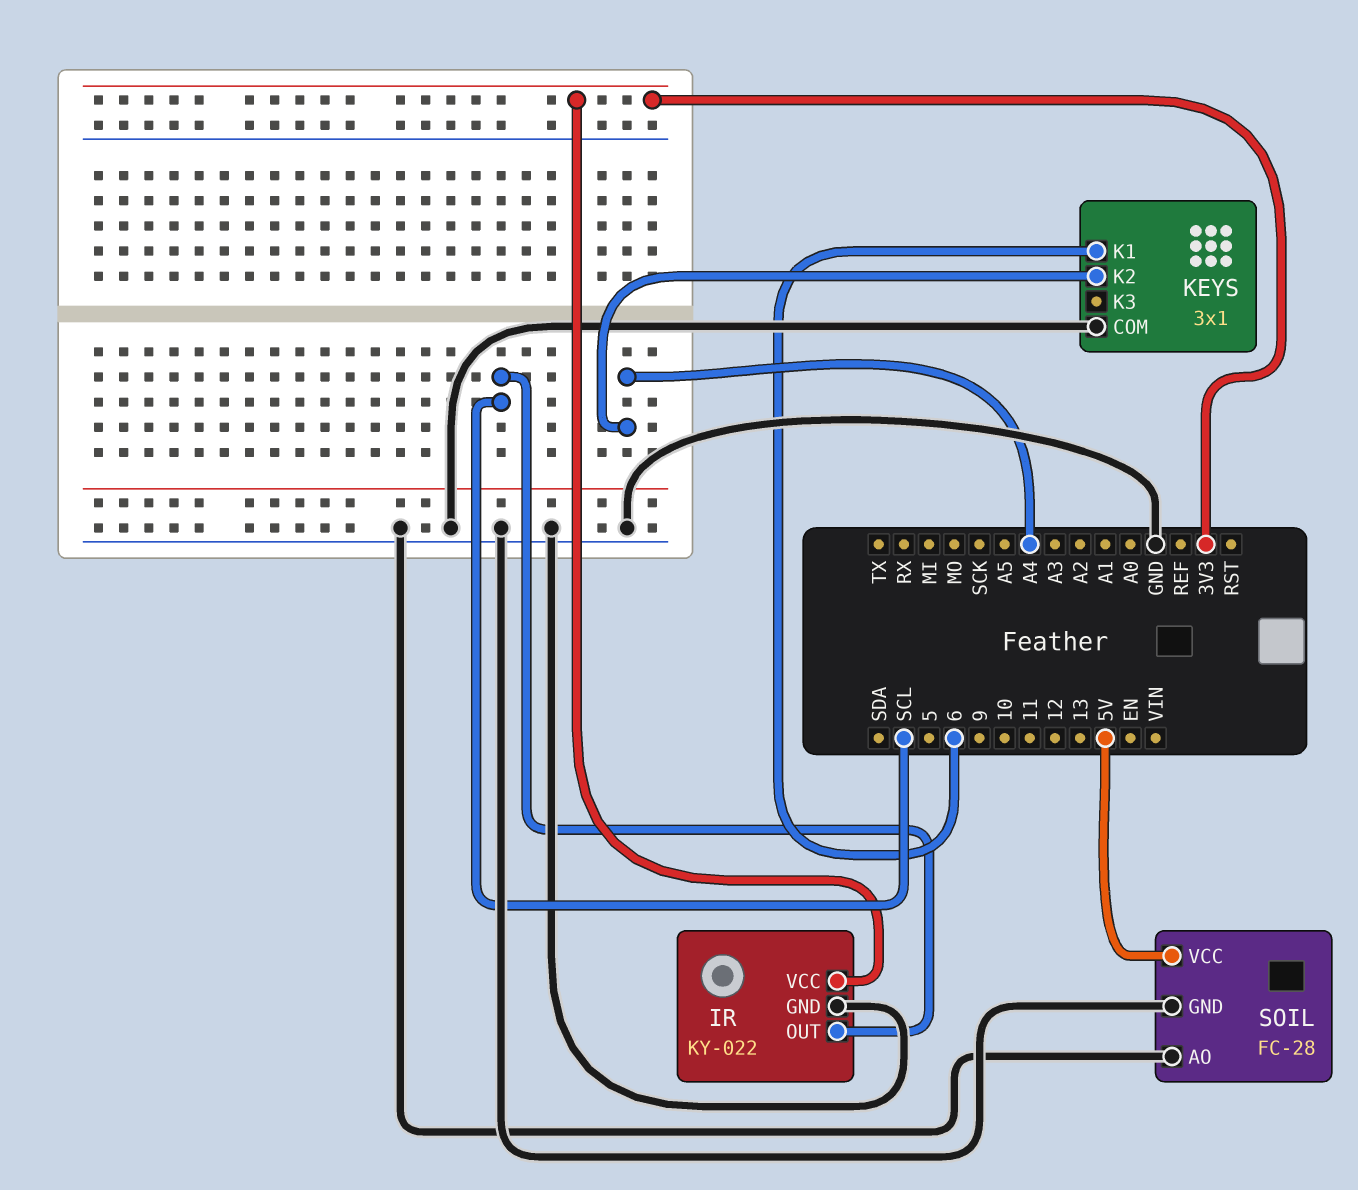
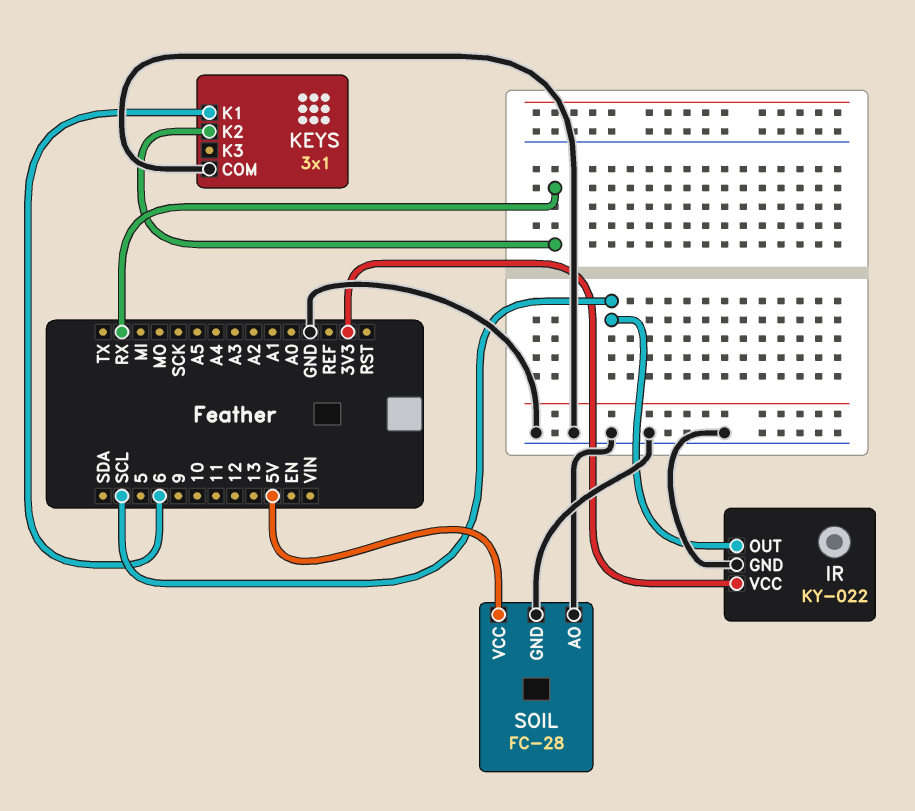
KEYS pin K2: A4 -> RX

